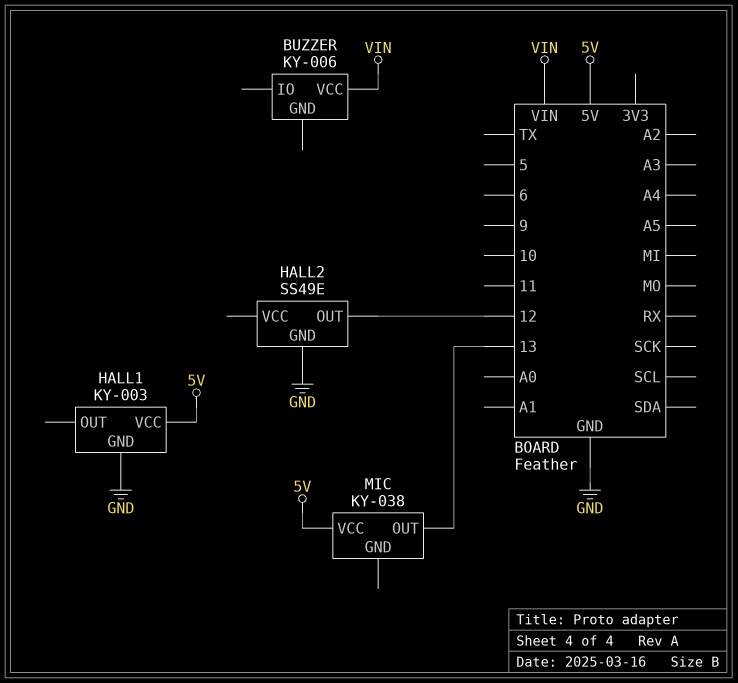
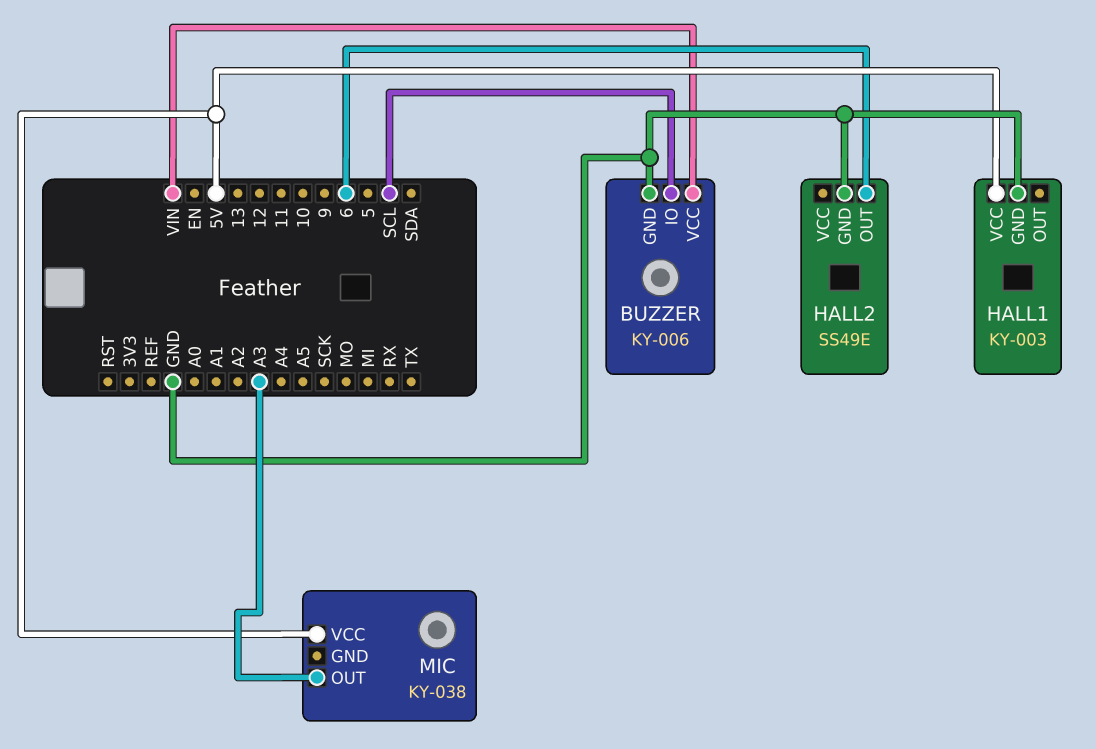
BUZZER pin GND: none -> GND
BUZZER pin IO: none -> SCL
HALL2 pin OUT: 12 -> 6
MIC pin OUT: 13 -> A3

